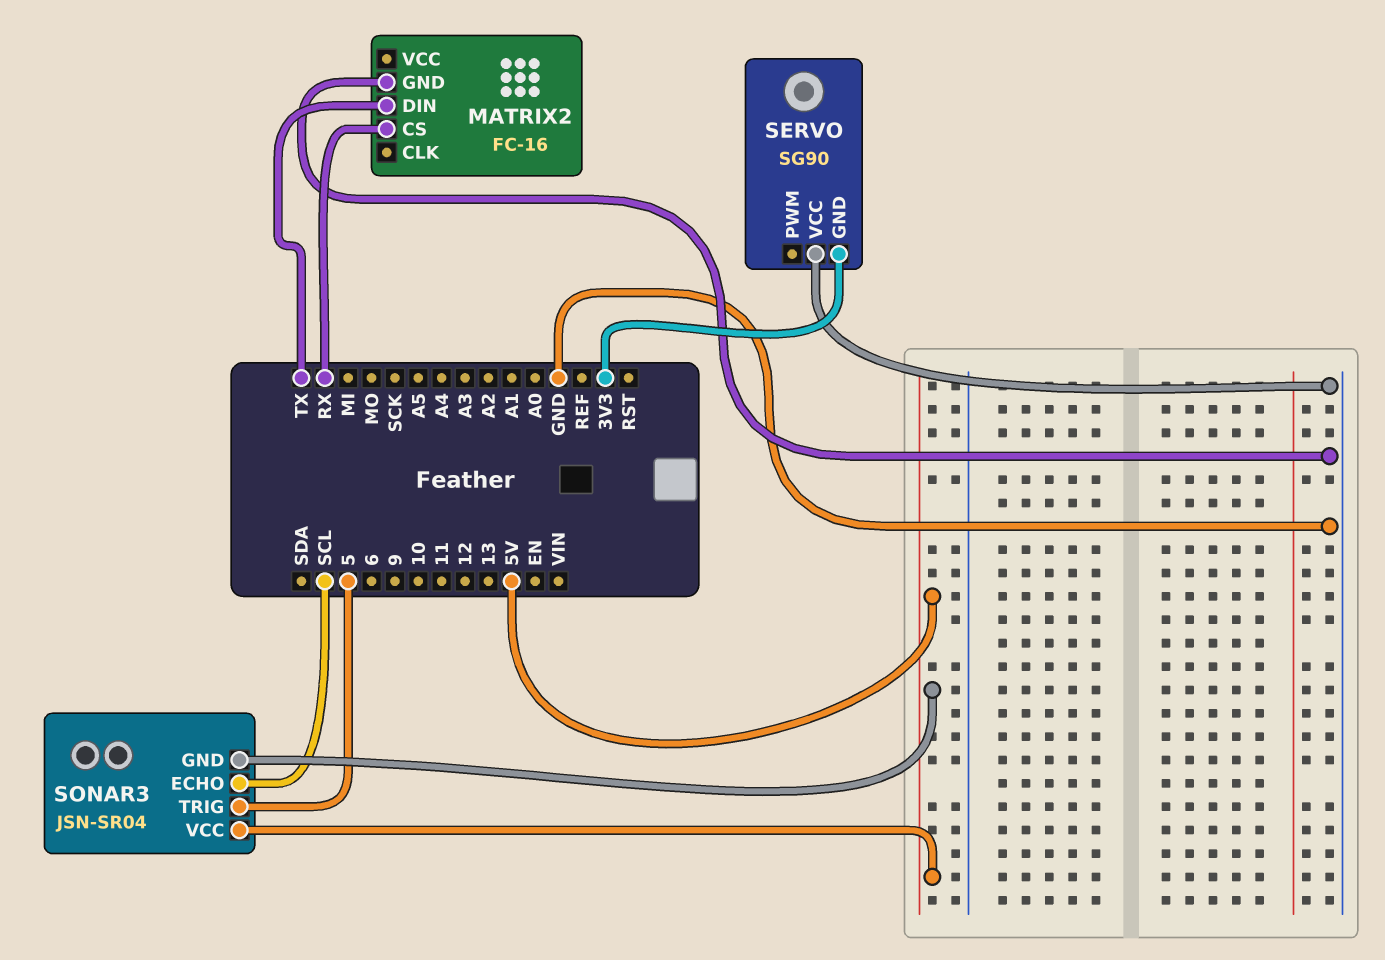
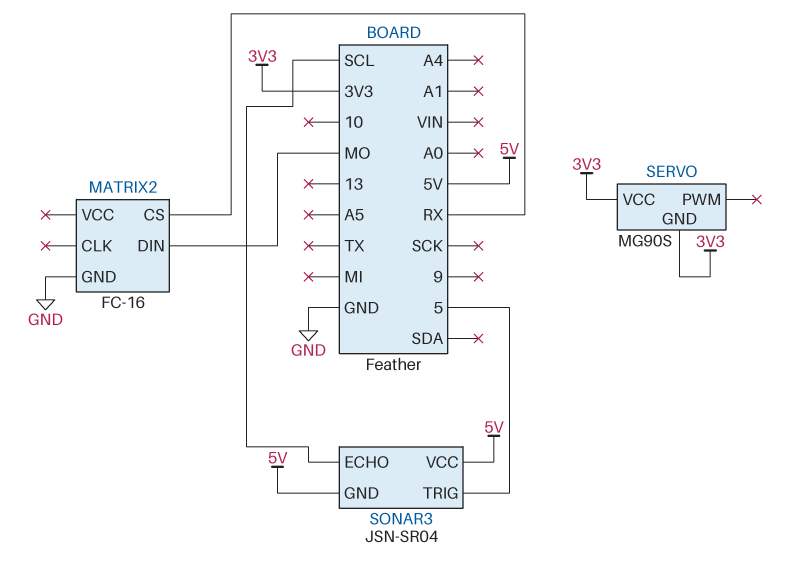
MATRIX2 pin DIN: TX -> MO
SERVO: SG90 -> MG90S
SERVO pin VCC: GND -> 3V3

